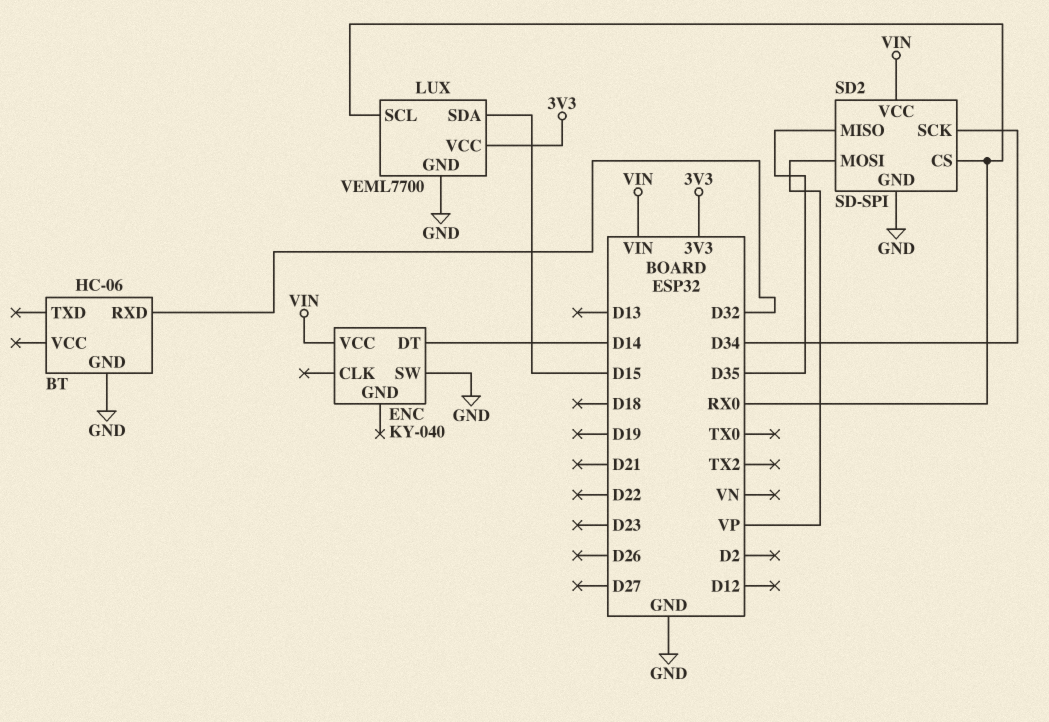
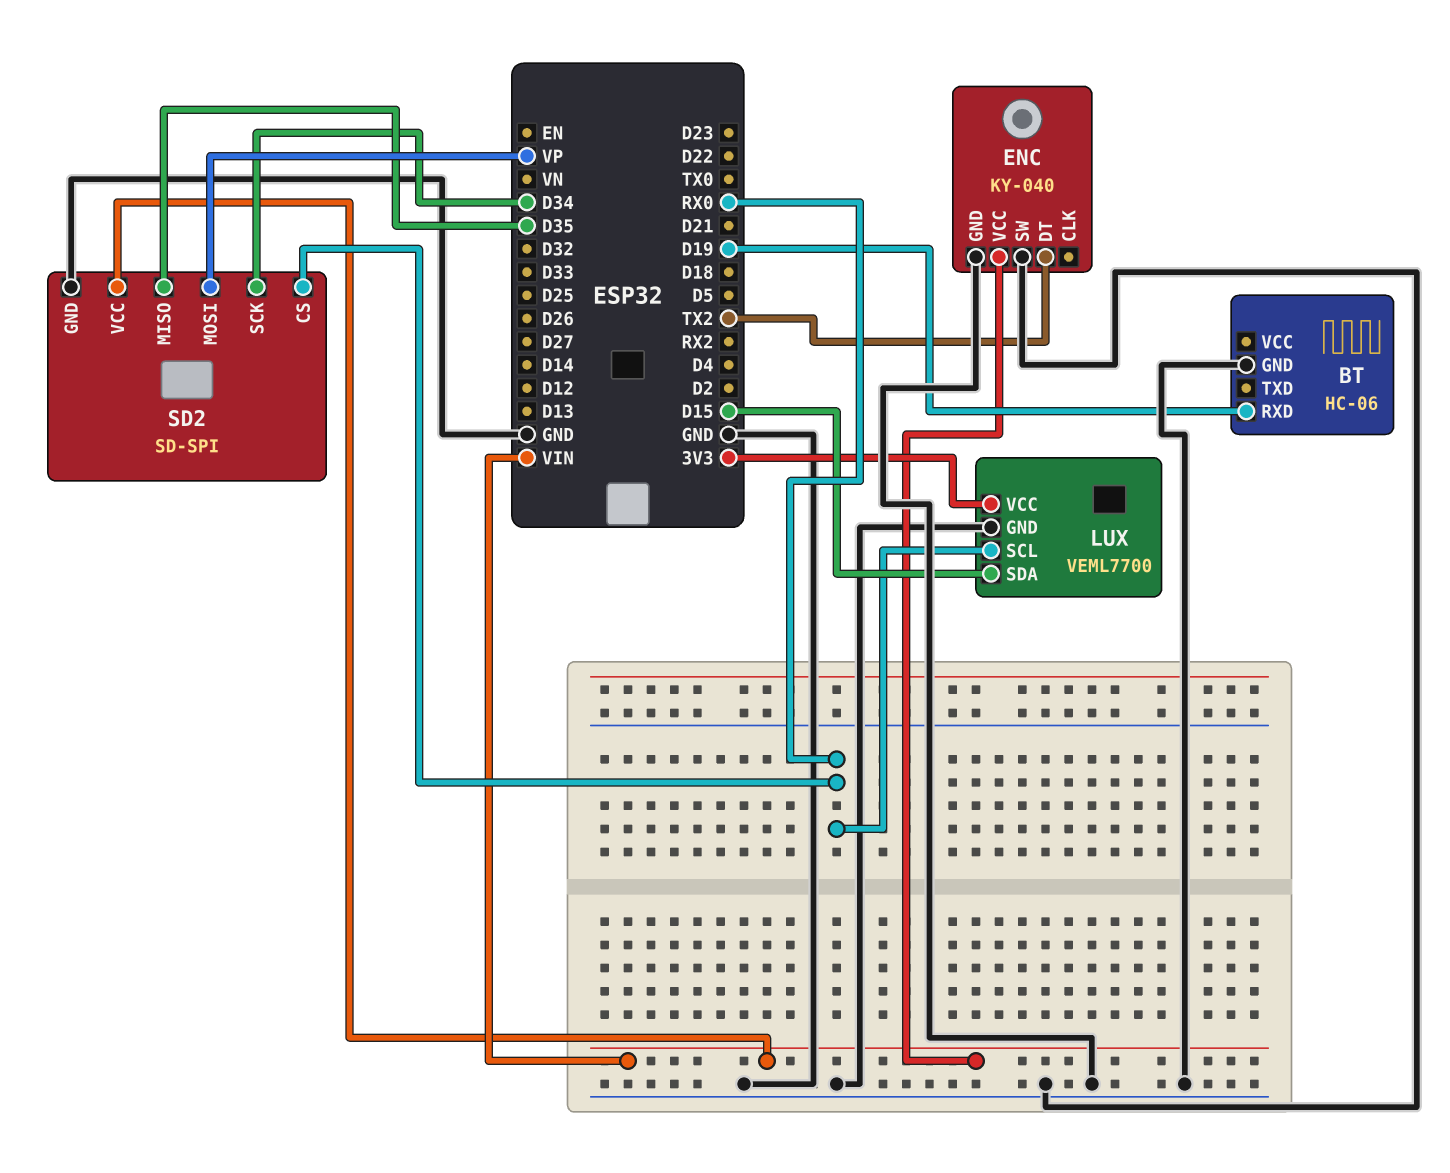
BT pin RXD: D32 -> D19
ENC pin DT: D14 -> TX2
ENC pin GND: none -> GND

